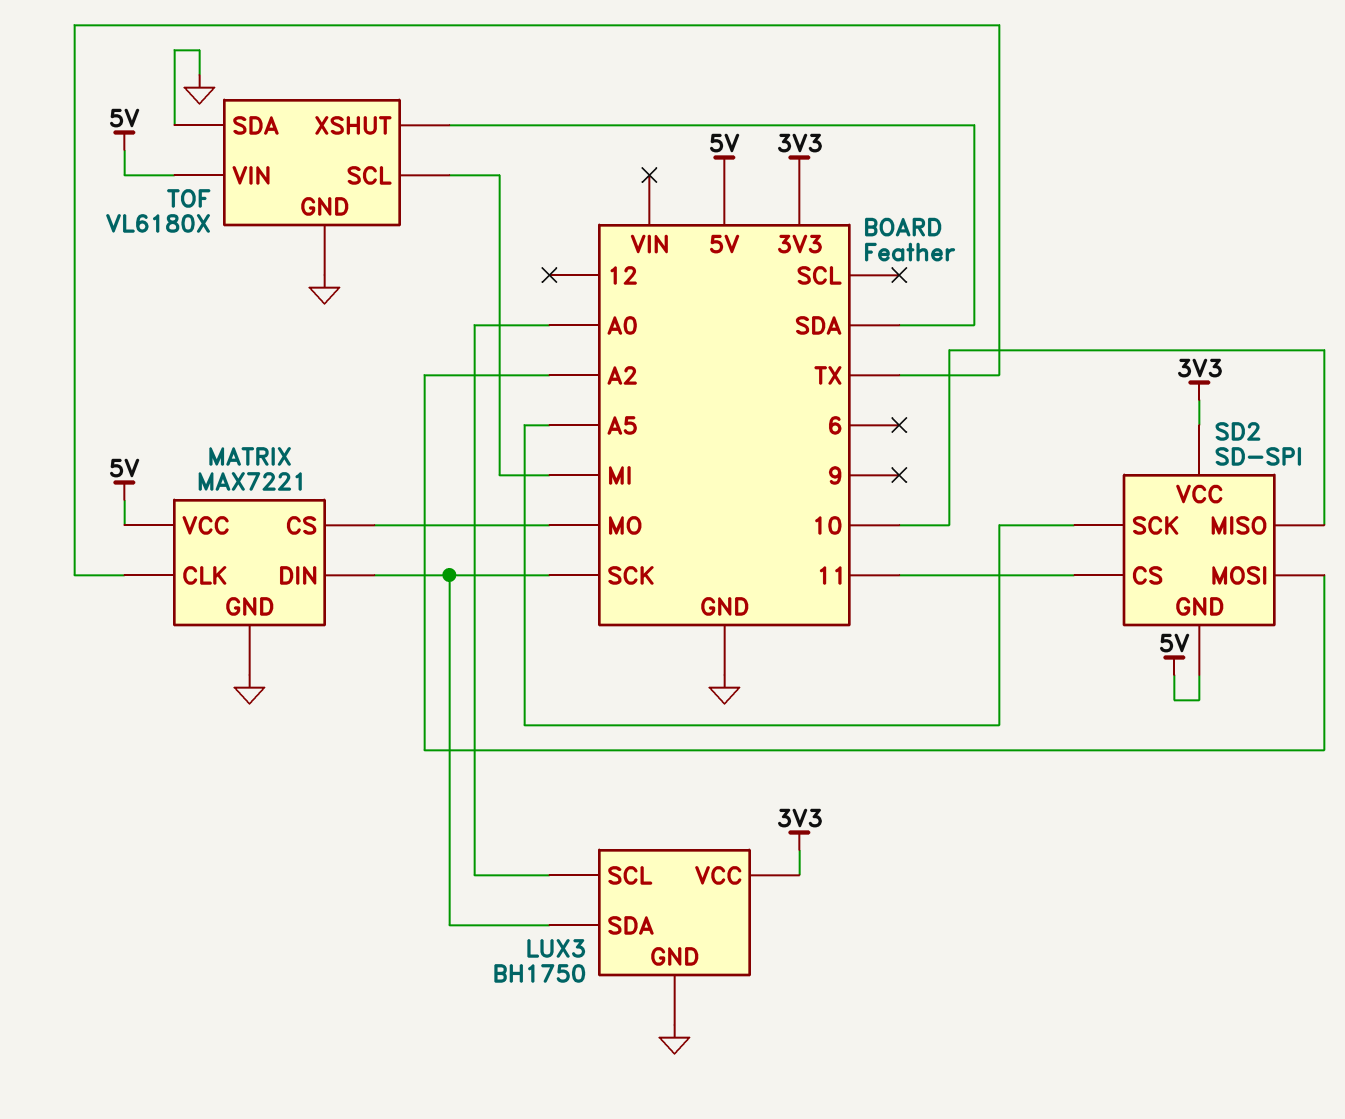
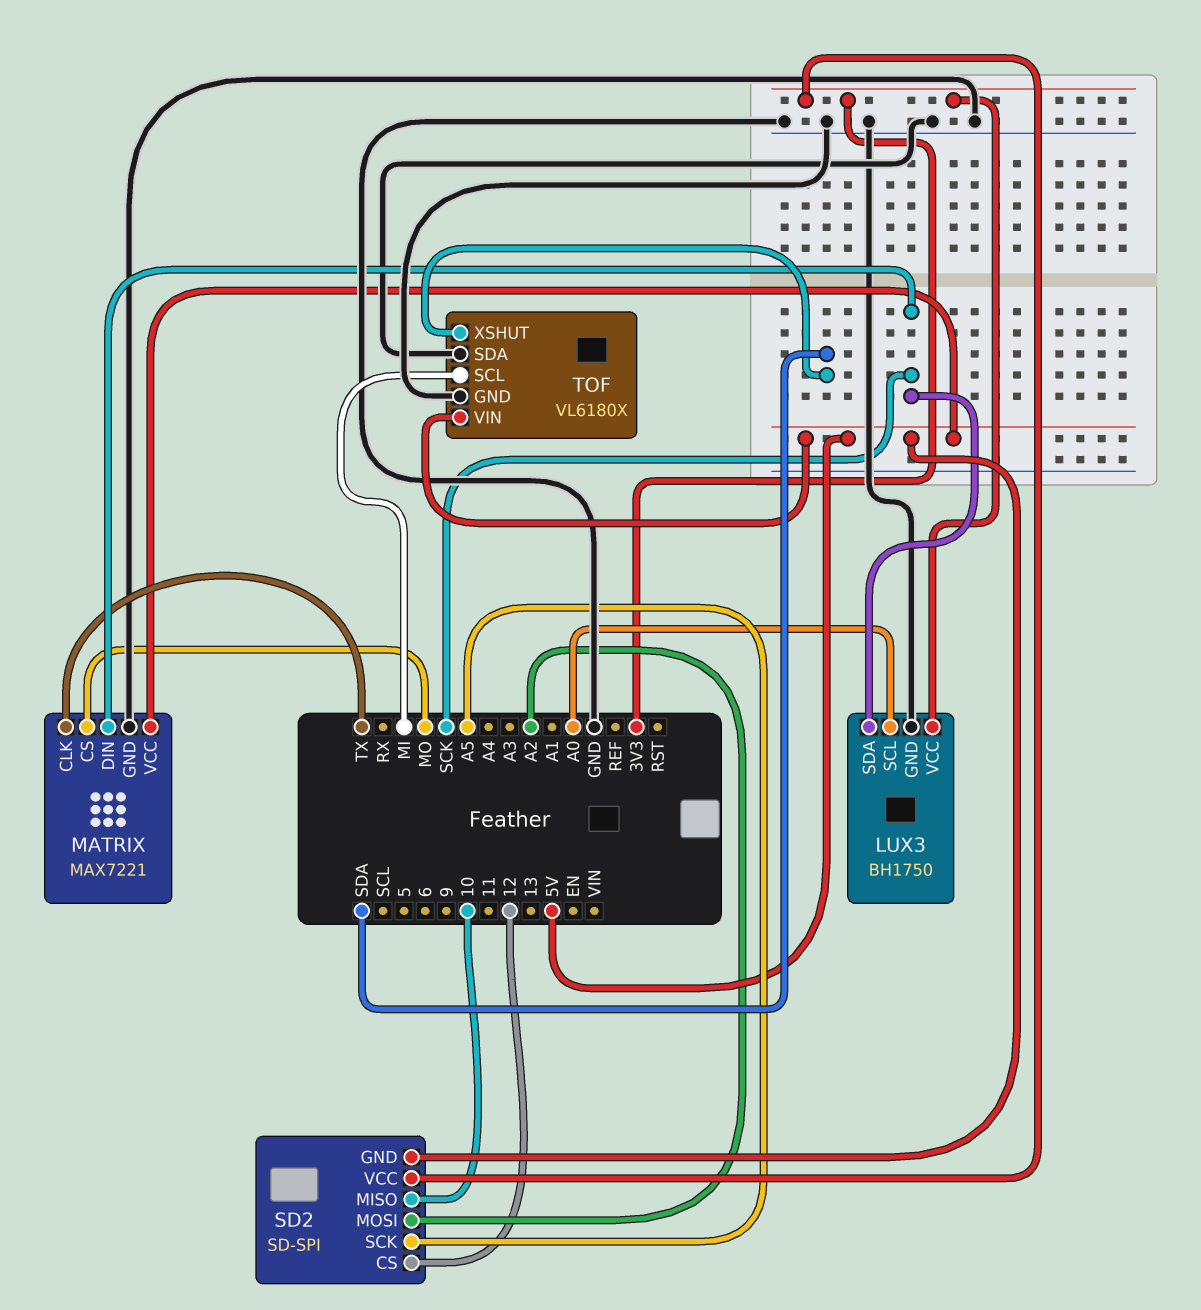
SD2 pin CS: 11 -> 12

